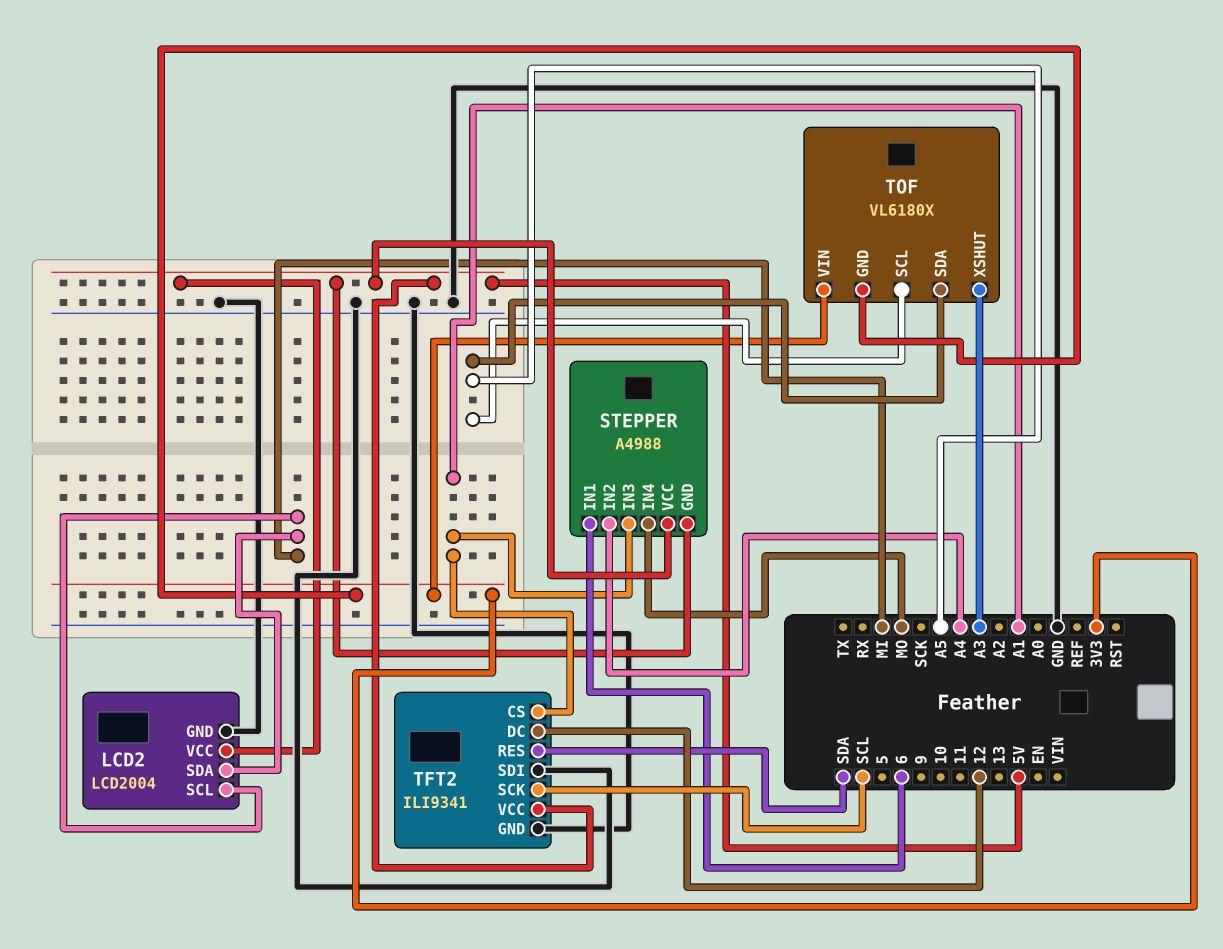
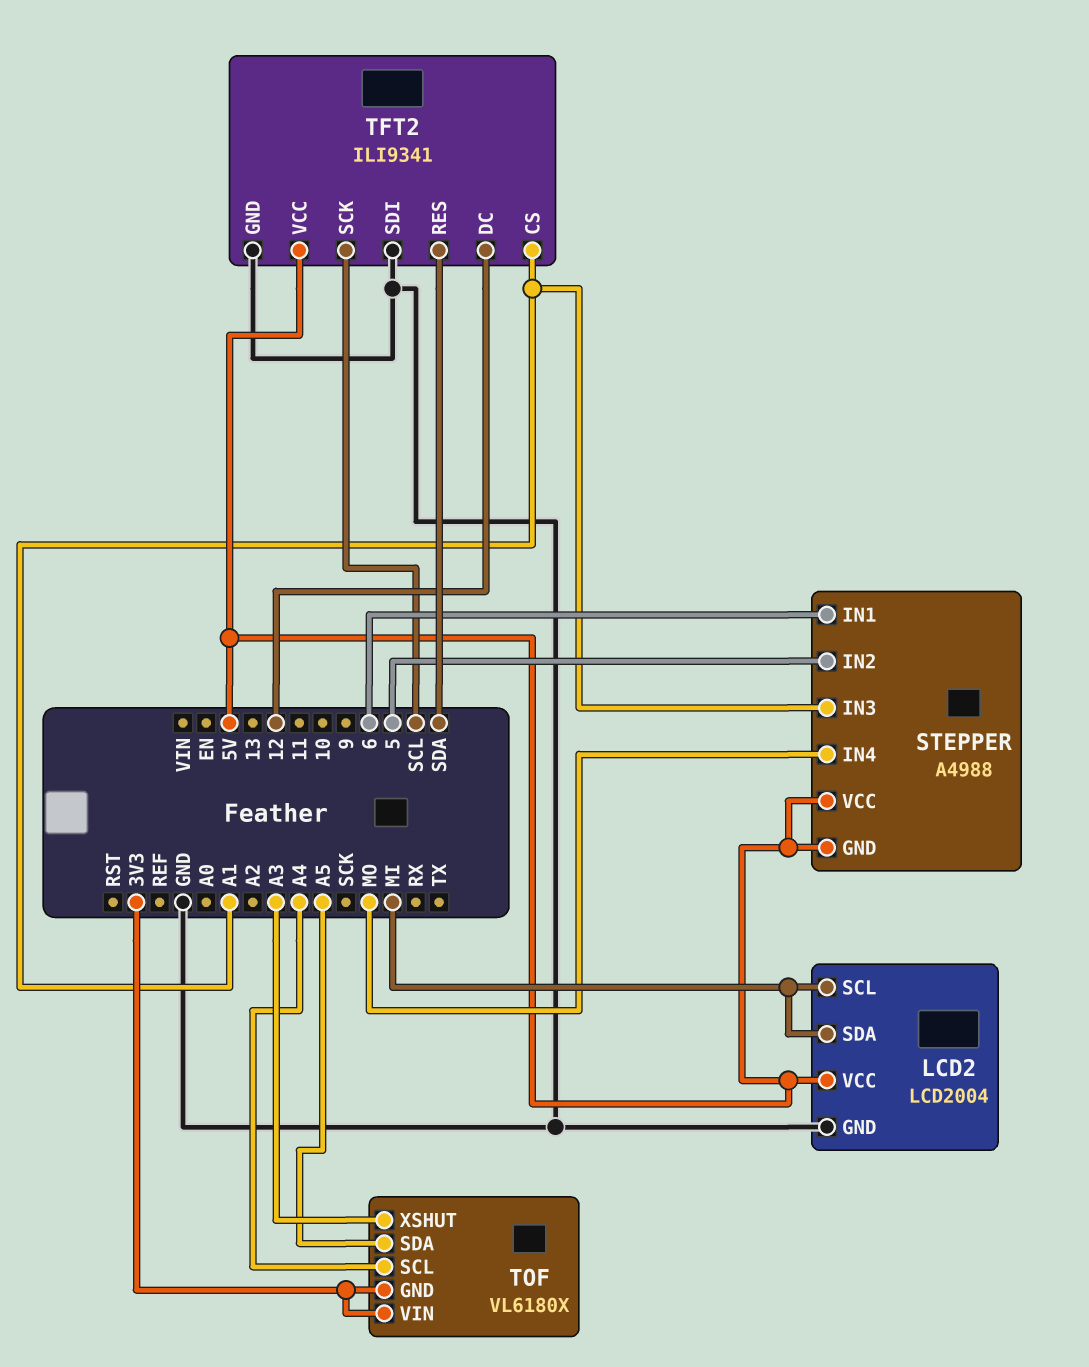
STEPPER pin IN2: A4 -> 5
TOF pin SCL: A5 -> A4

